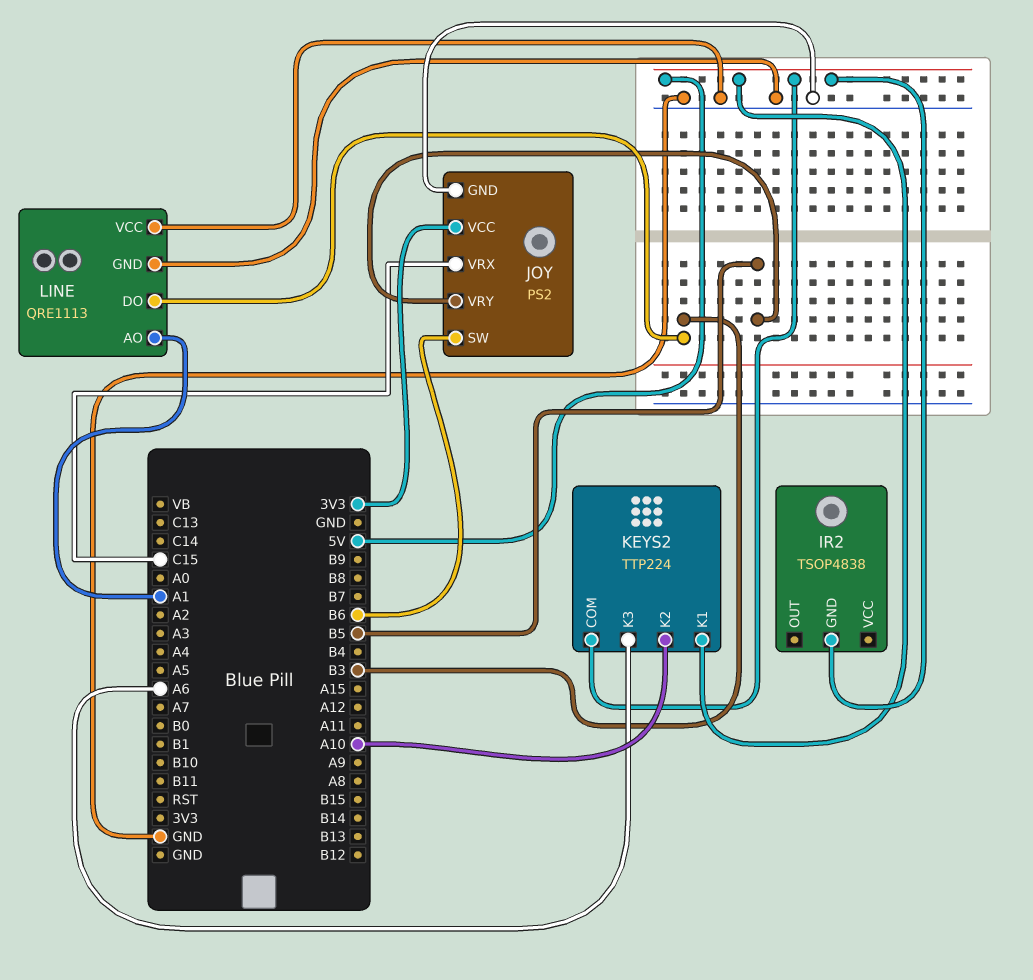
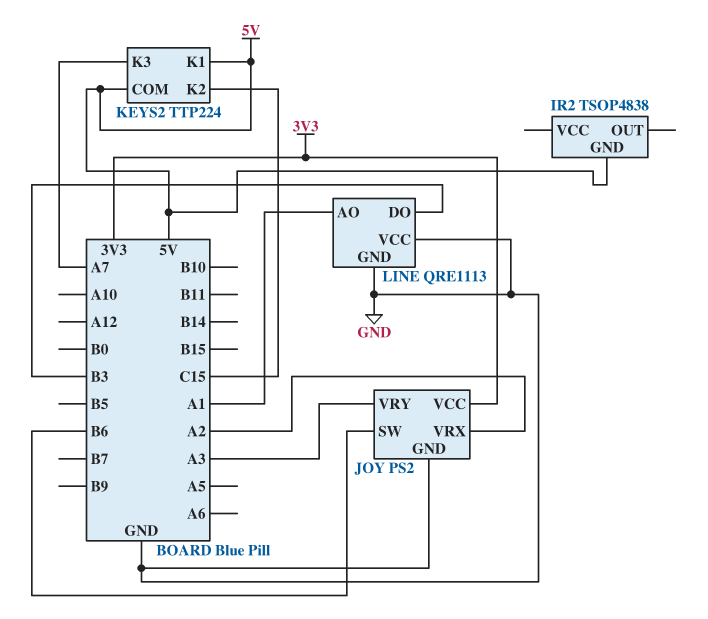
JOY pin VRX: C15 -> A2
JOY pin VRY: B5 -> A3
KEYS2 pin K2: A10 -> C15
KEYS2 pin K3: A6 -> A7

